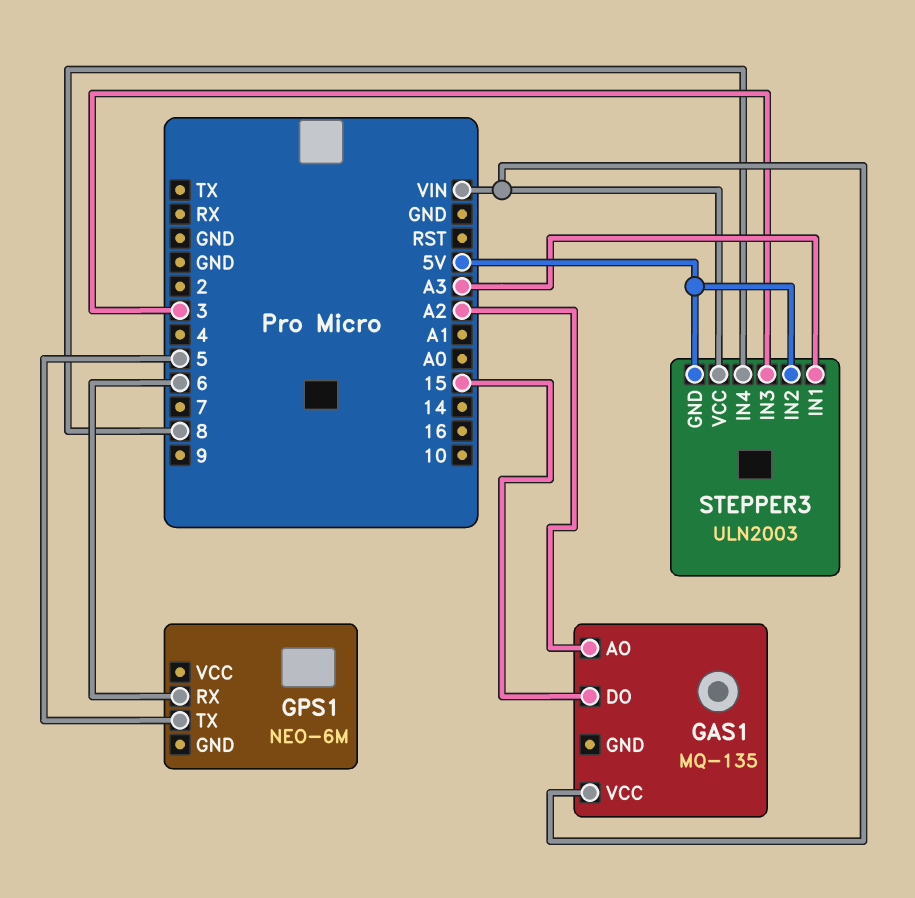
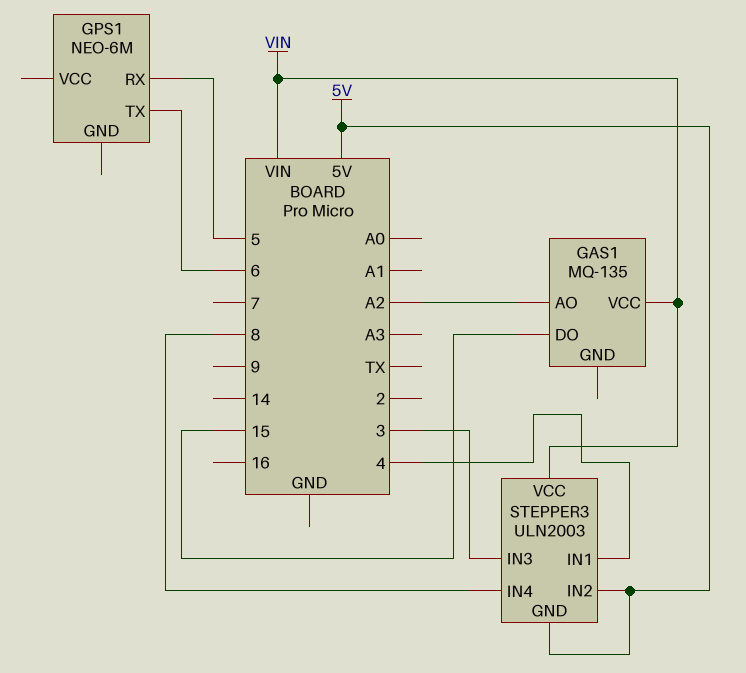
GPS1 pin RX: 6 -> 5
GPS1 pin TX: 5 -> 6
STEPPER3 pin IN1: A3 -> 4

